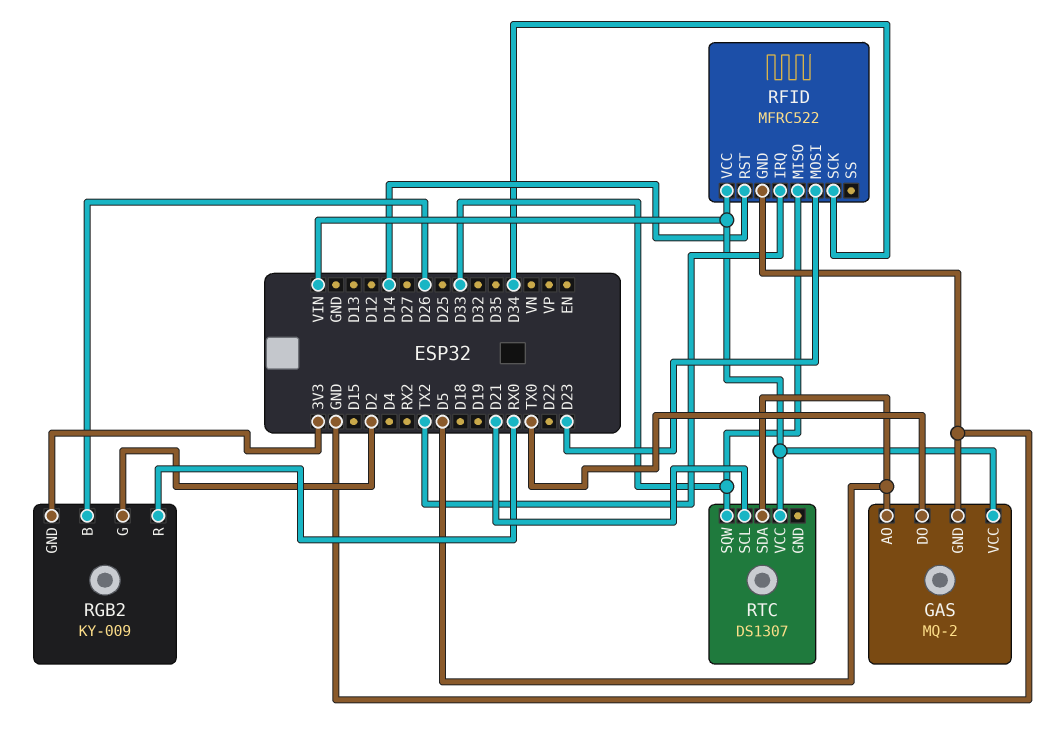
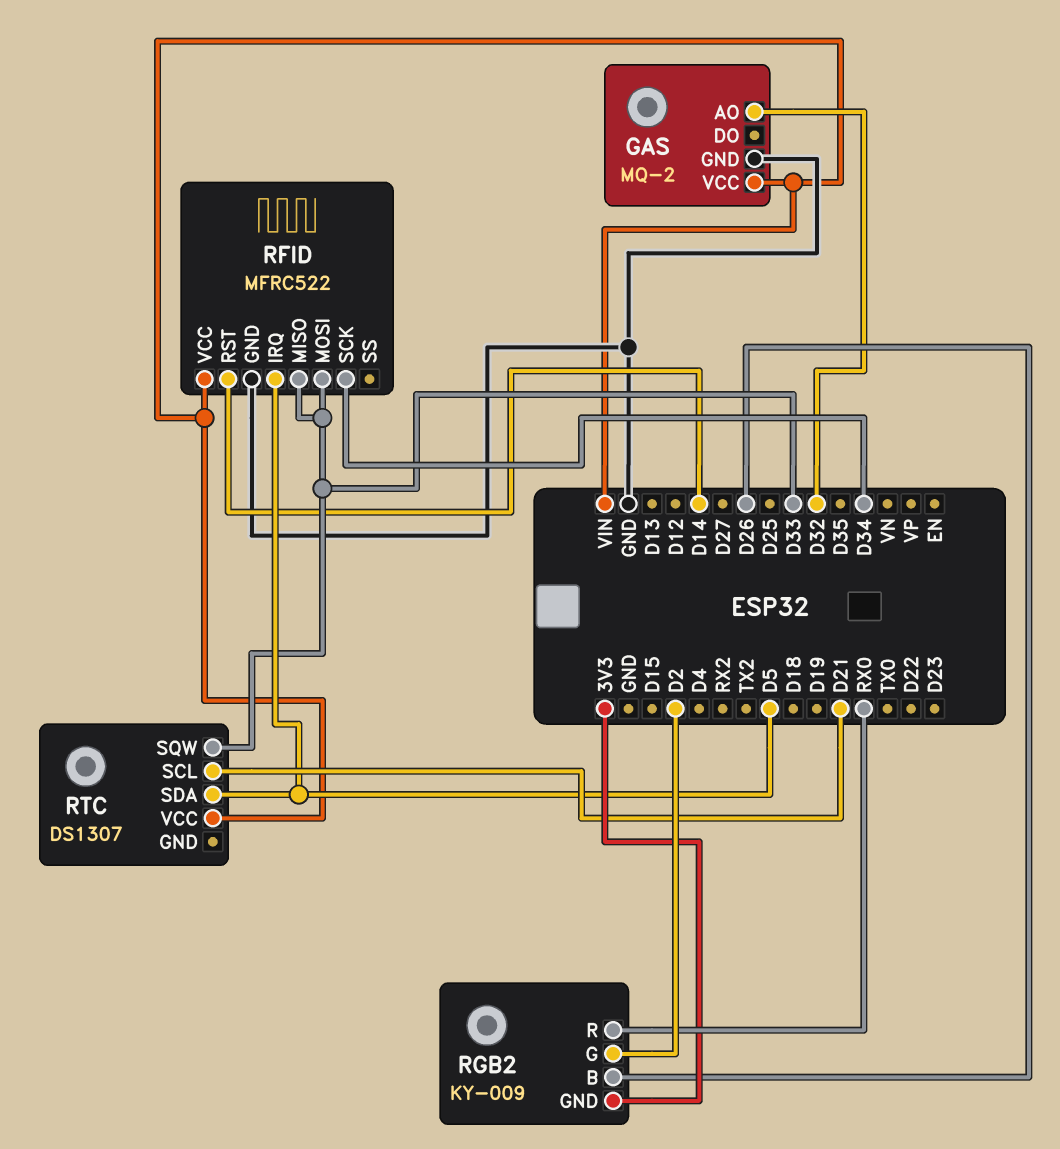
GAS pin AO: D5 -> D32
GAS pin DO: TX0 -> none
RFID pin IRQ: TX2 -> D5
RFID pin MOSI: D23 -> D33

